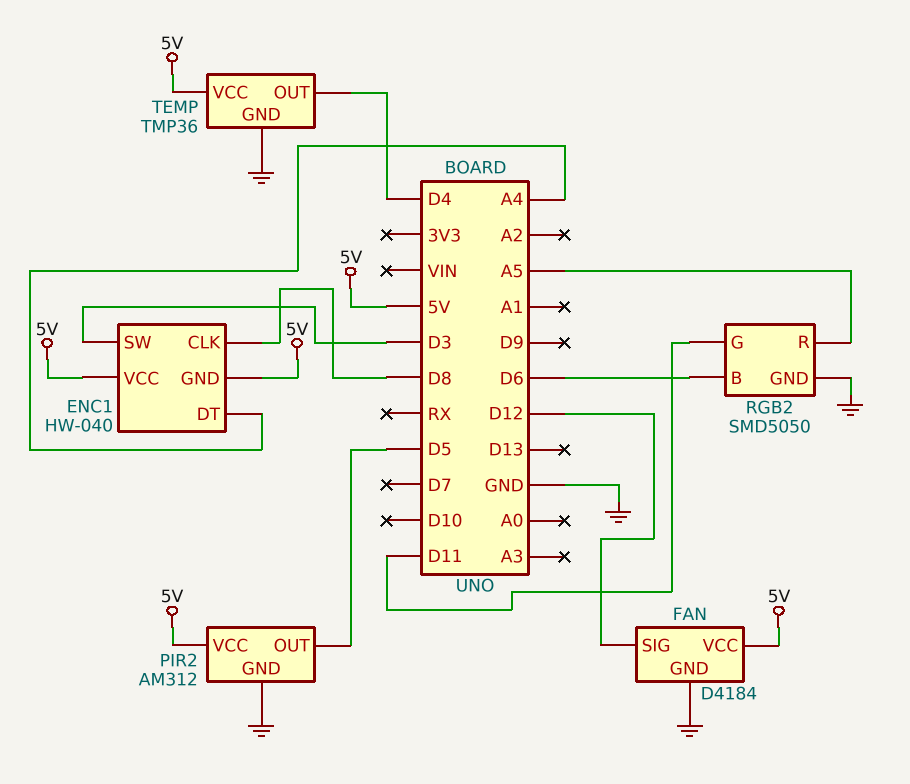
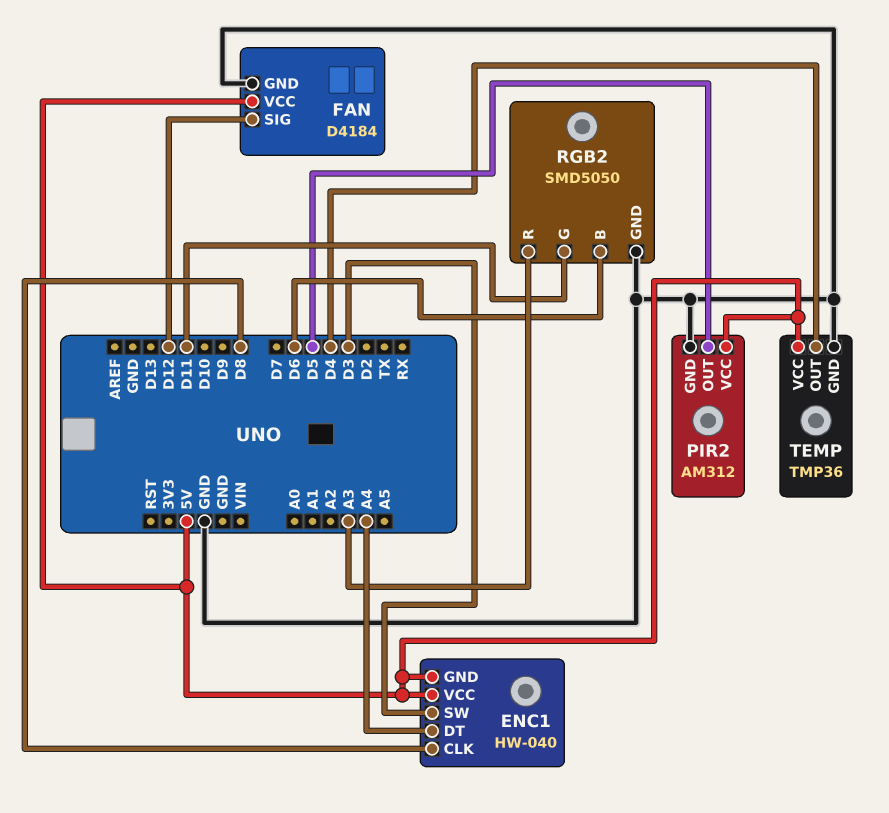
RGB2 pin R: A5 -> A3

